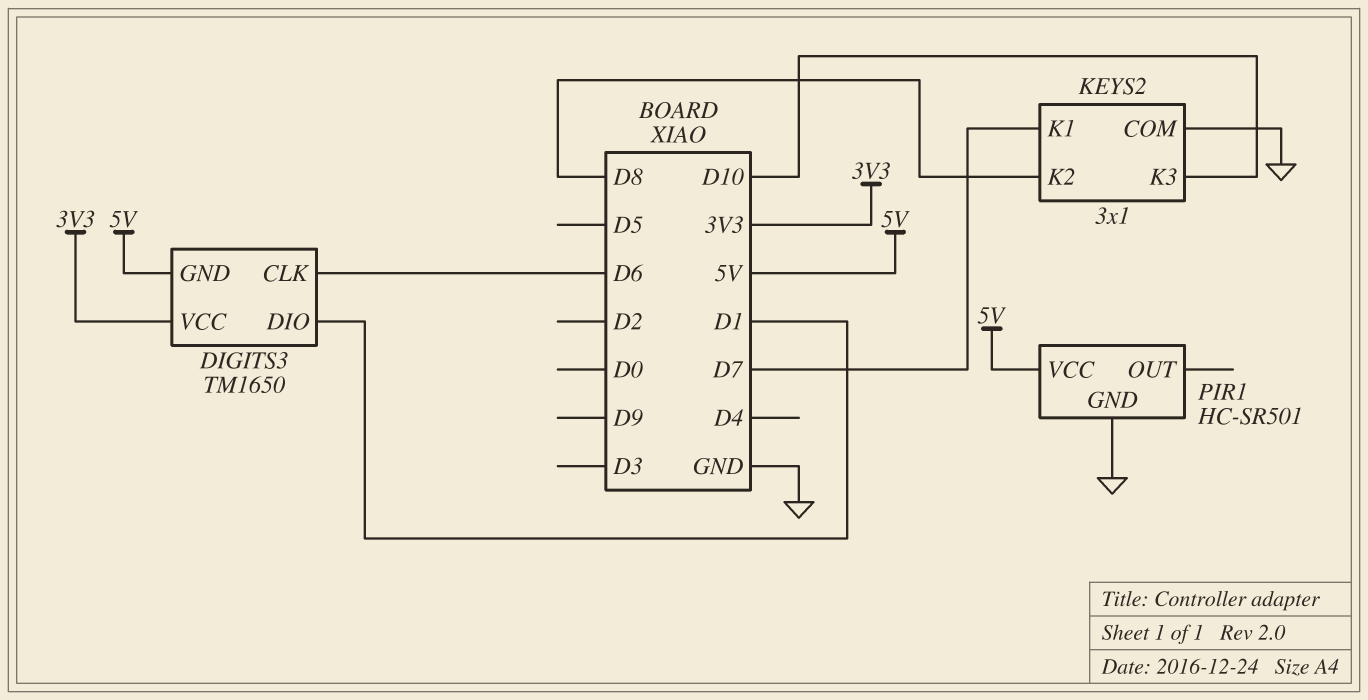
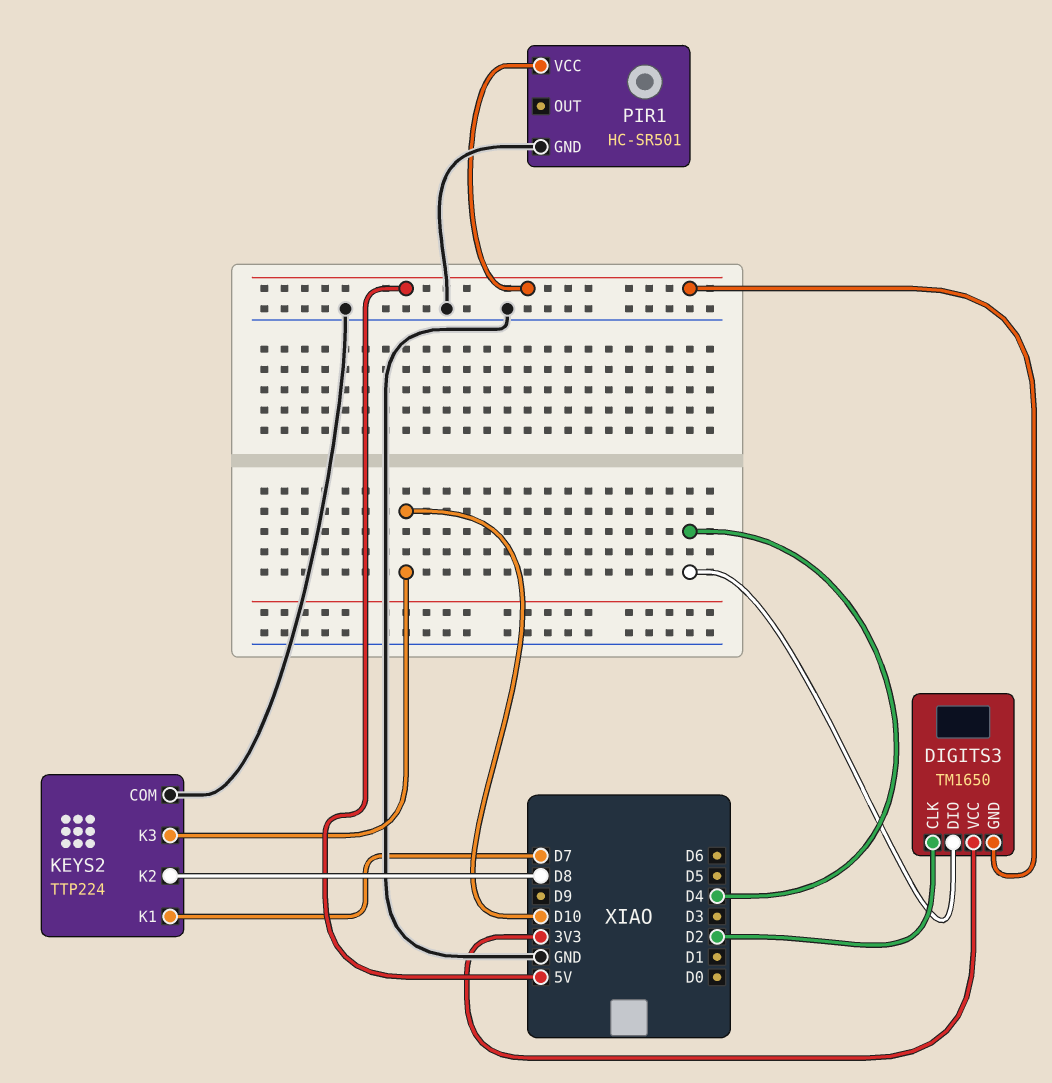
DIGITS3 pin CLK: D6 -> D2
DIGITS3 pin DIO: D1 -> D4
KEYS2: 3x1 -> TTP224

